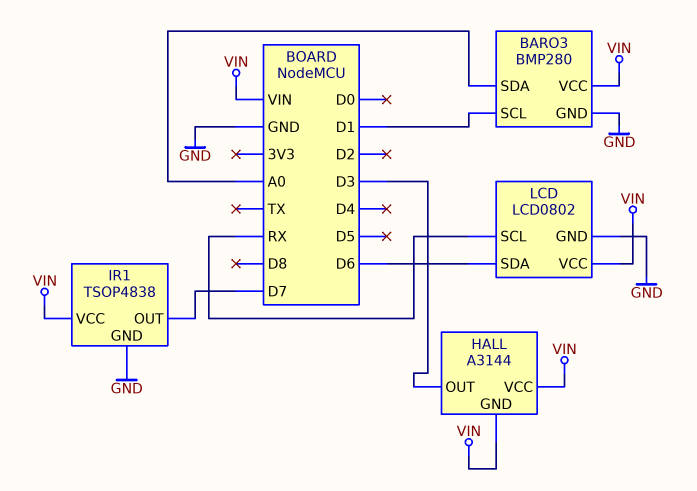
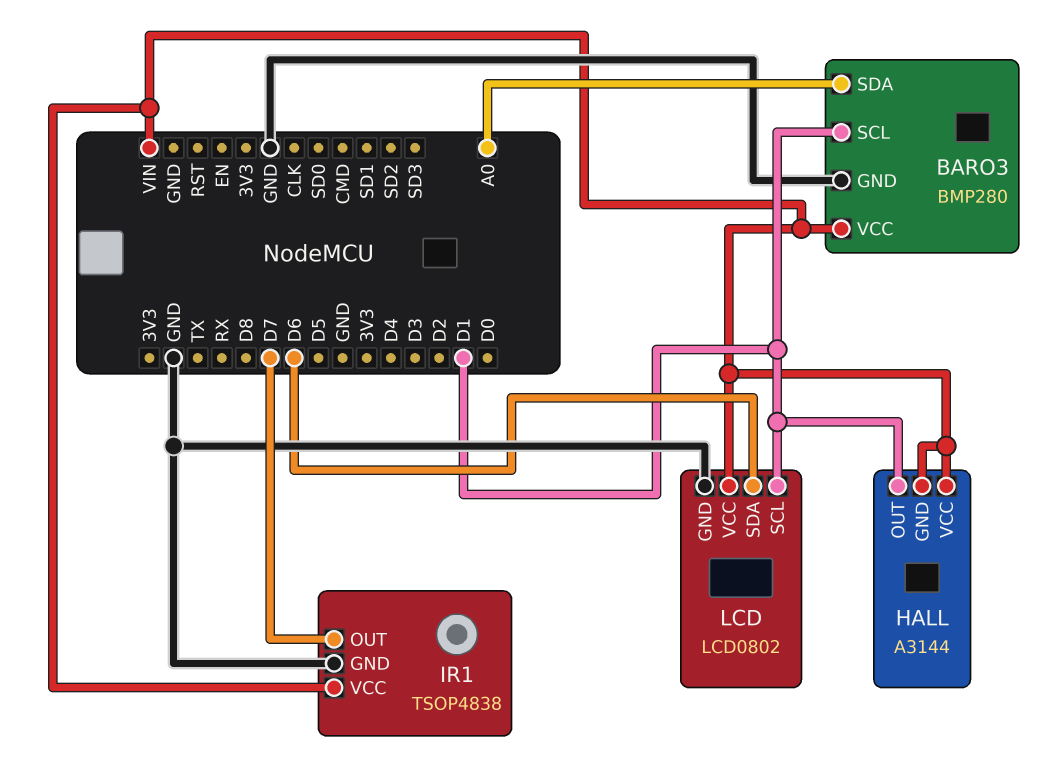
HALL pin OUT: D3 -> D1
LCD pin SCL: RX -> D1

